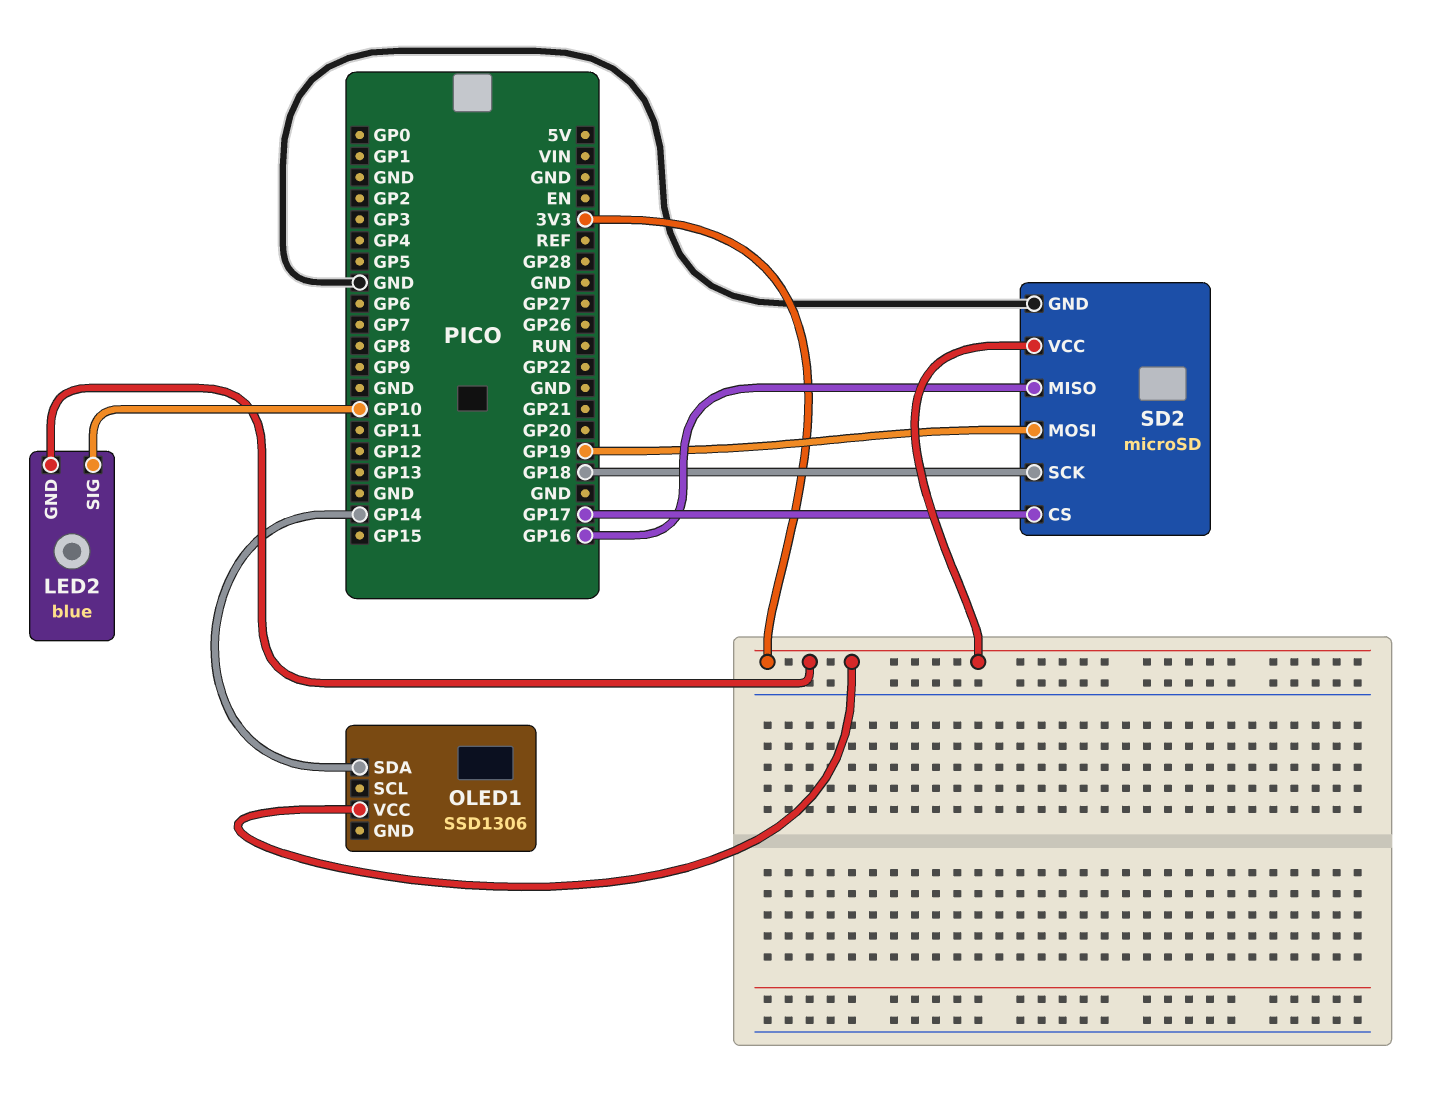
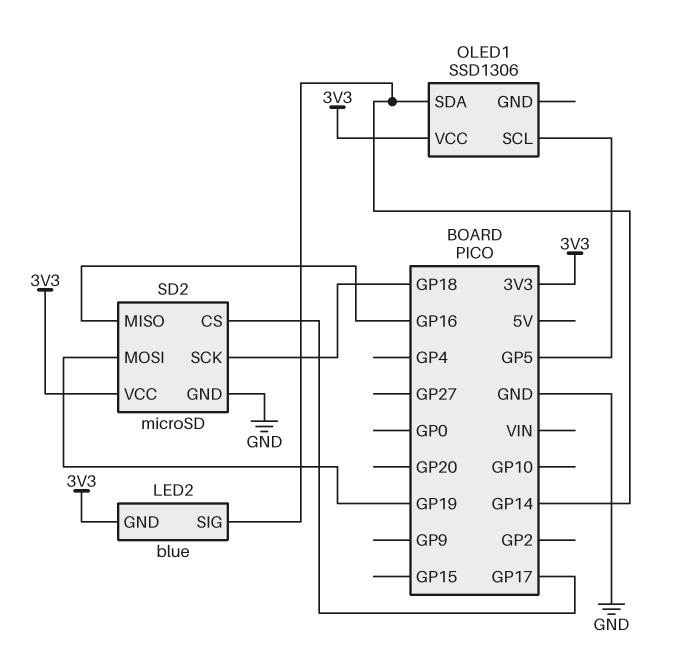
LED2 pin SIG: GP10 -> GP14
OLED1 pin SCL: none -> GP5

